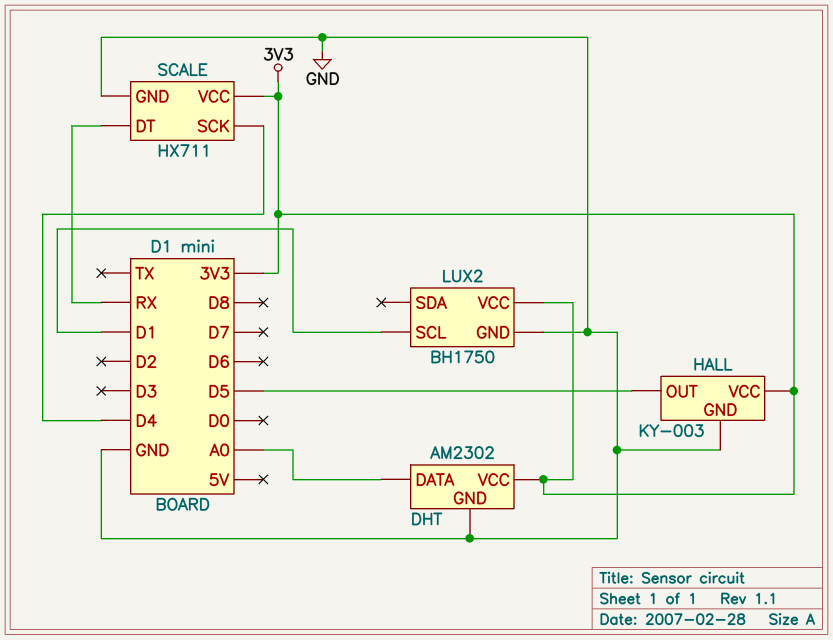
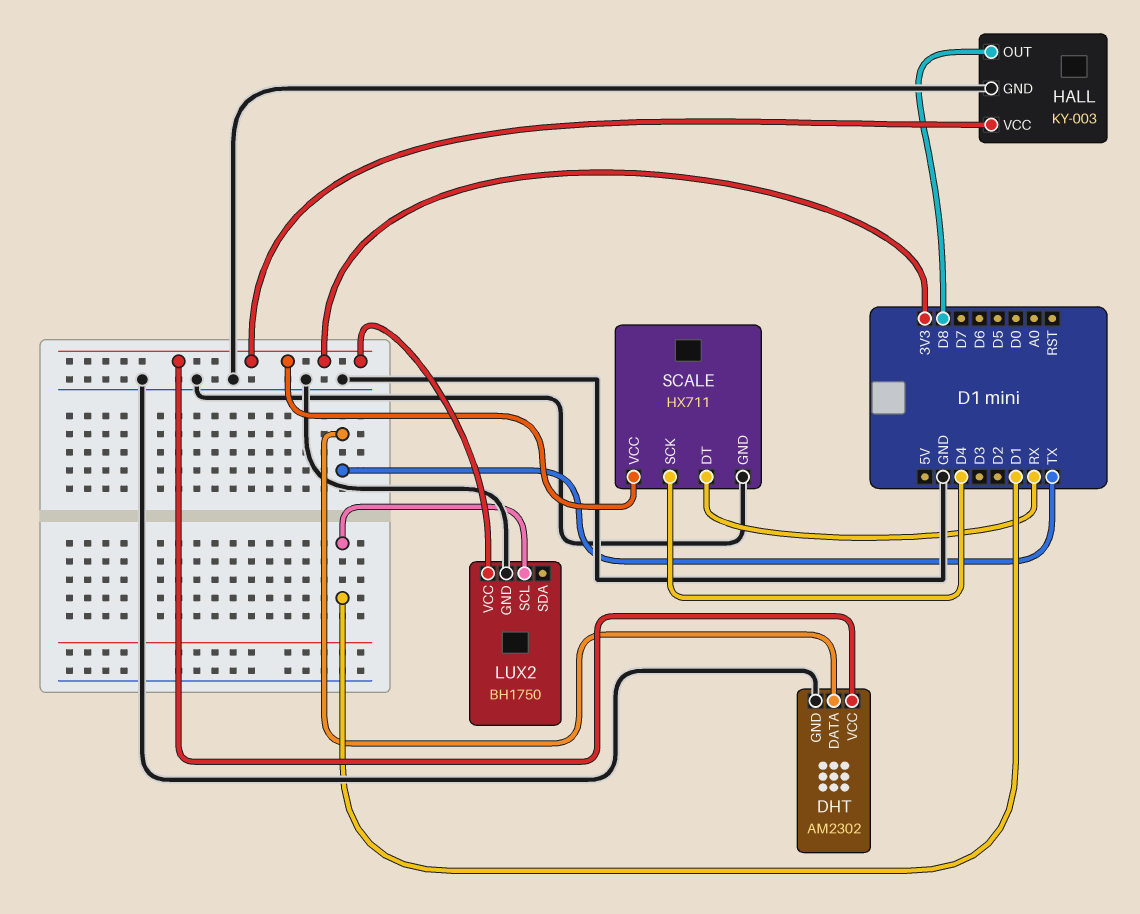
DHT pin DATA: A0 -> TX
HALL pin OUT: D5 -> D8

